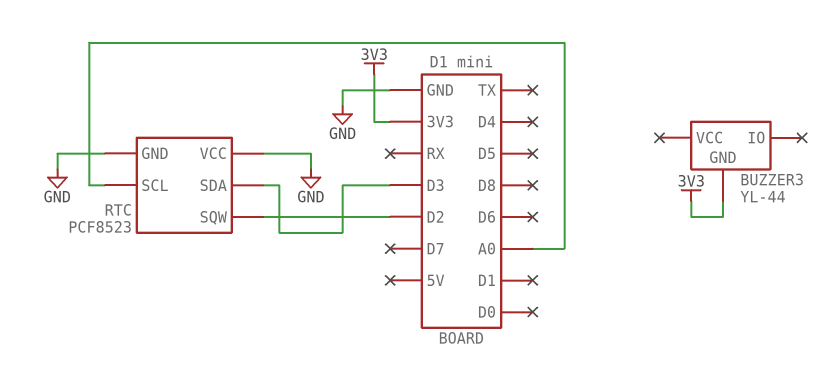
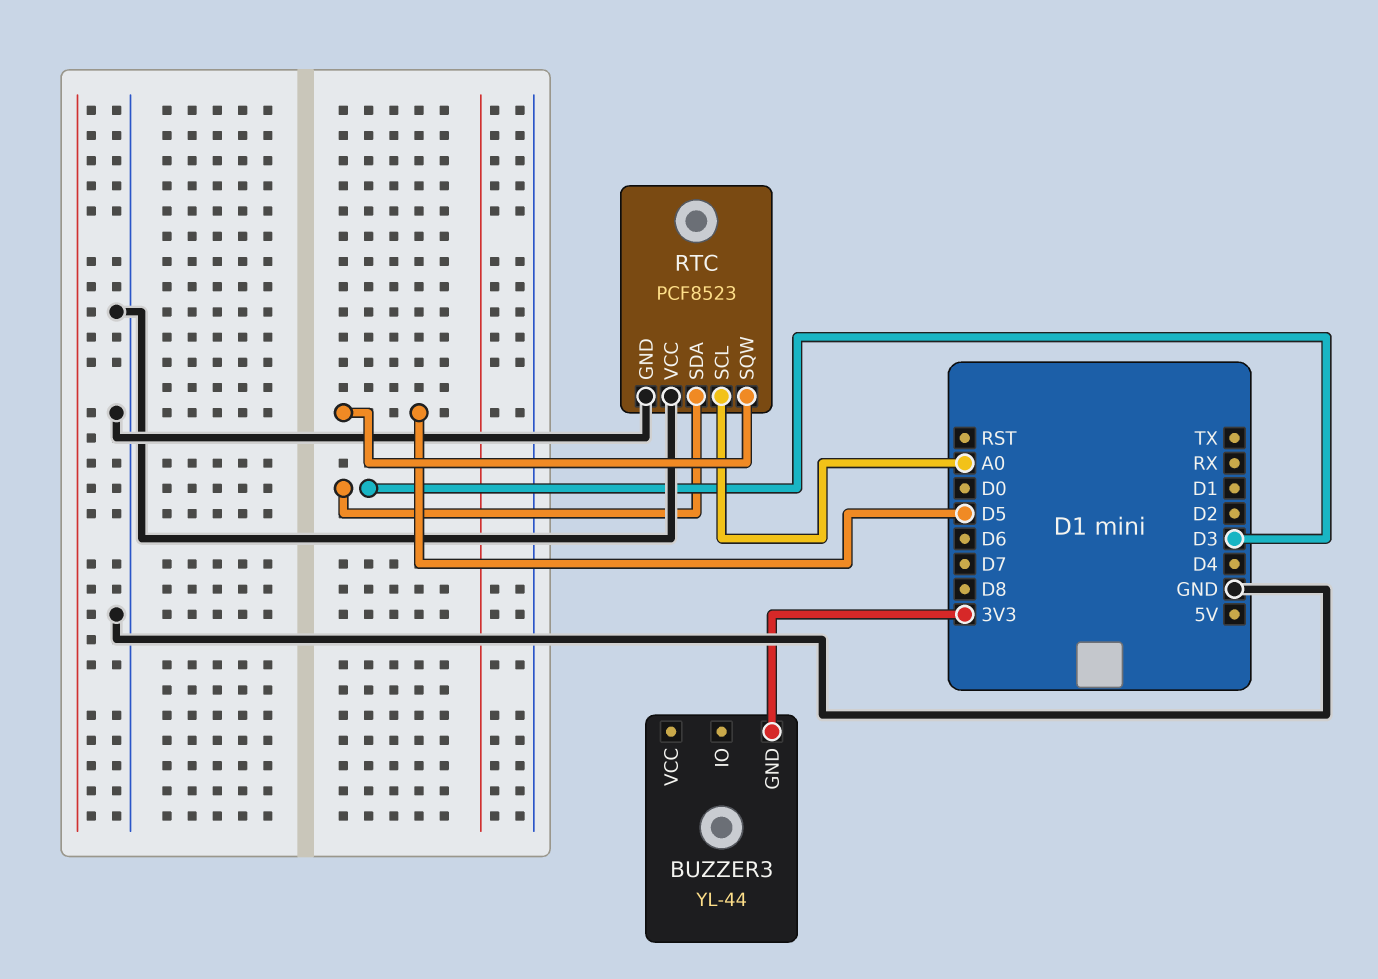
RTC pin SQW: D2 -> D5

